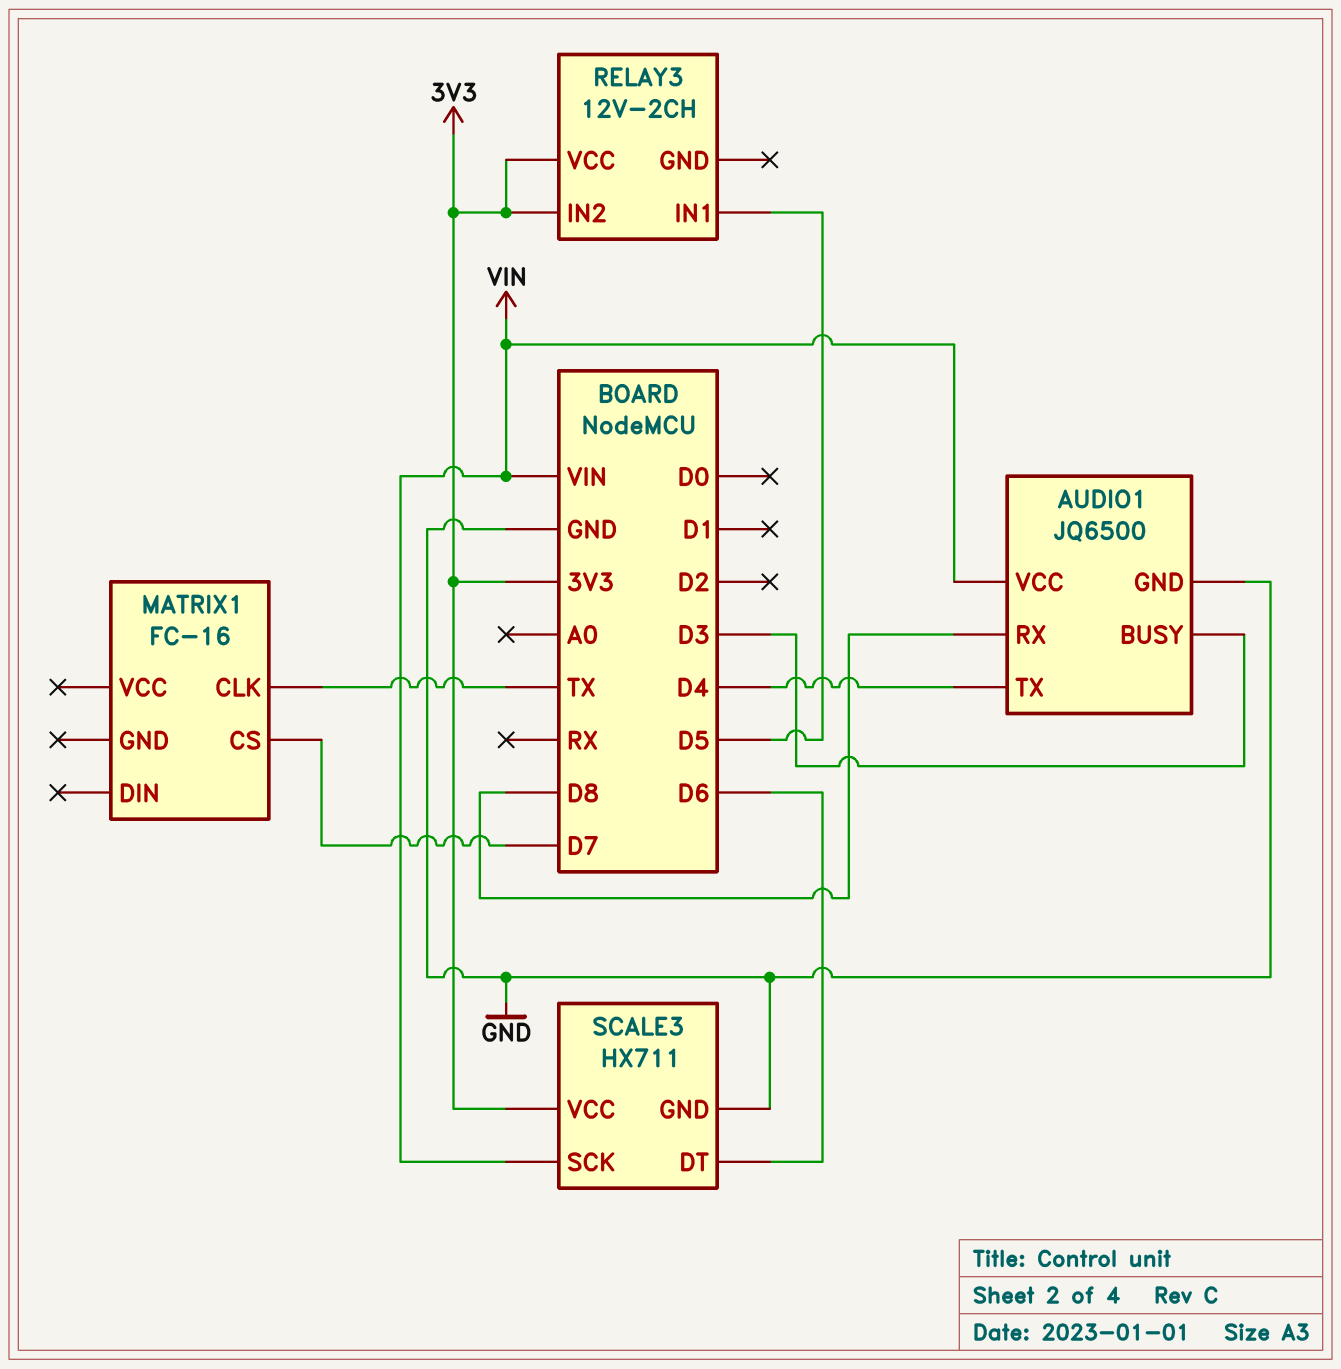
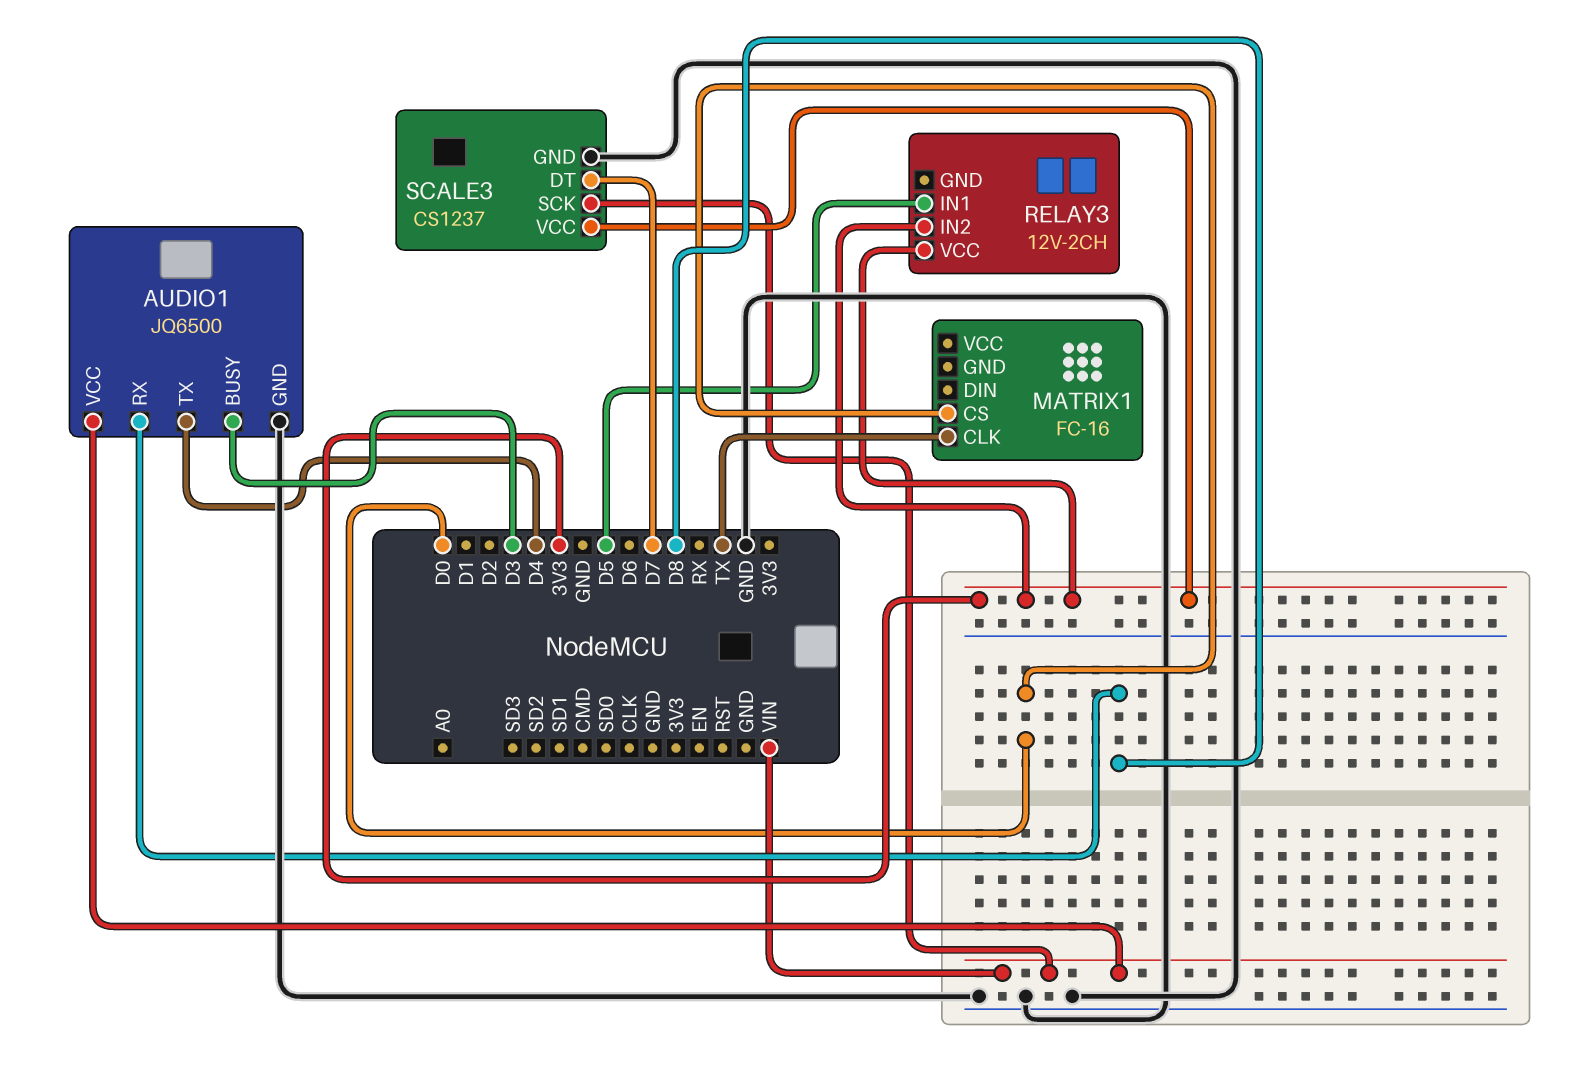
MATRIX1 pin CS: D7 -> D0
SCALE3: HX711 -> CS1237
SCALE3 pin DT: D6 -> D7

